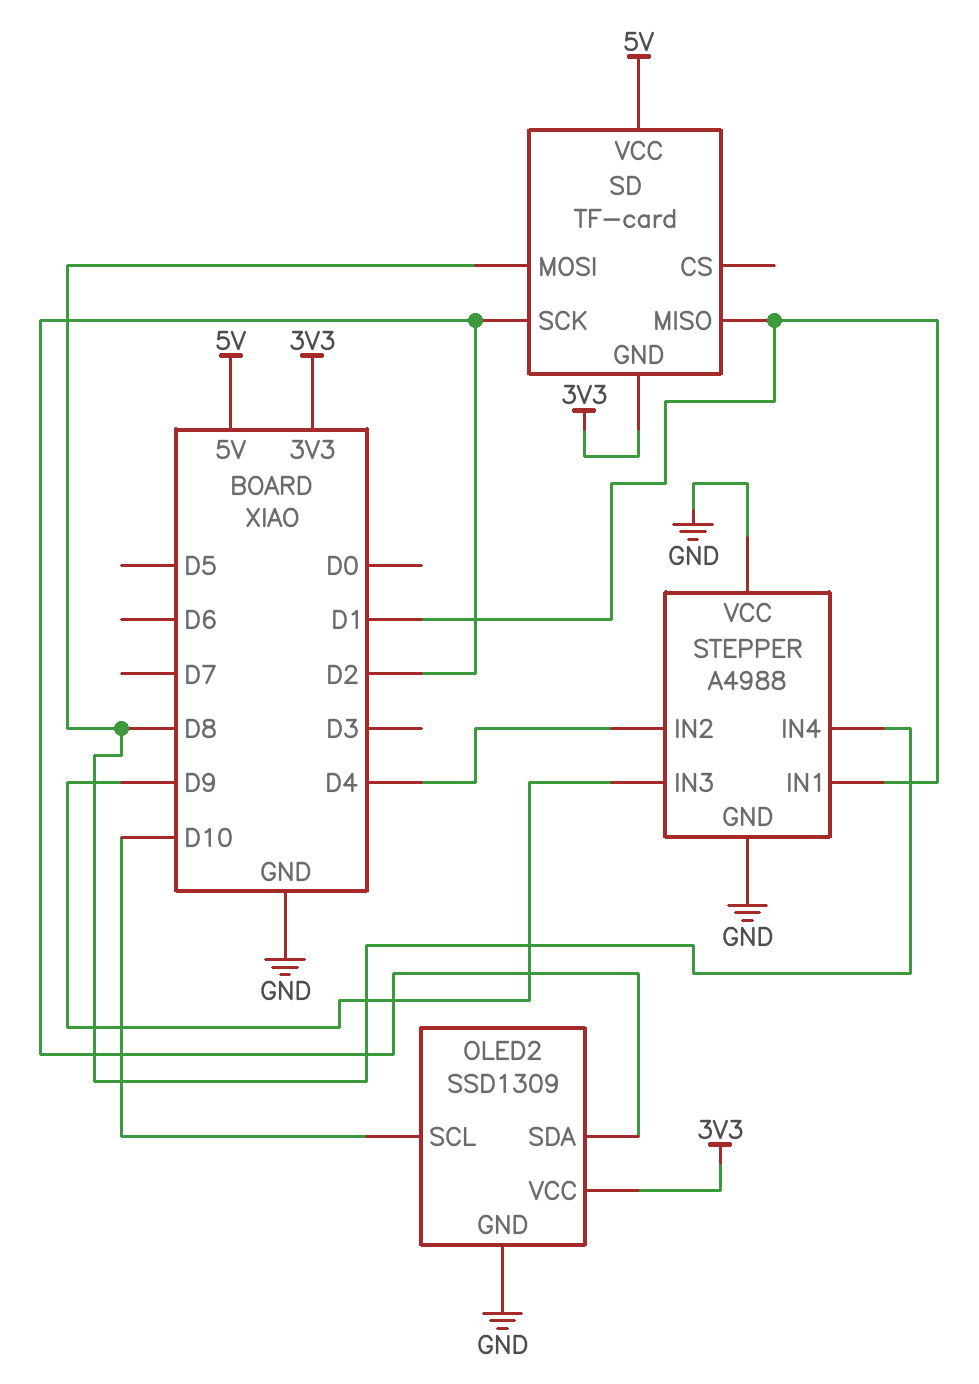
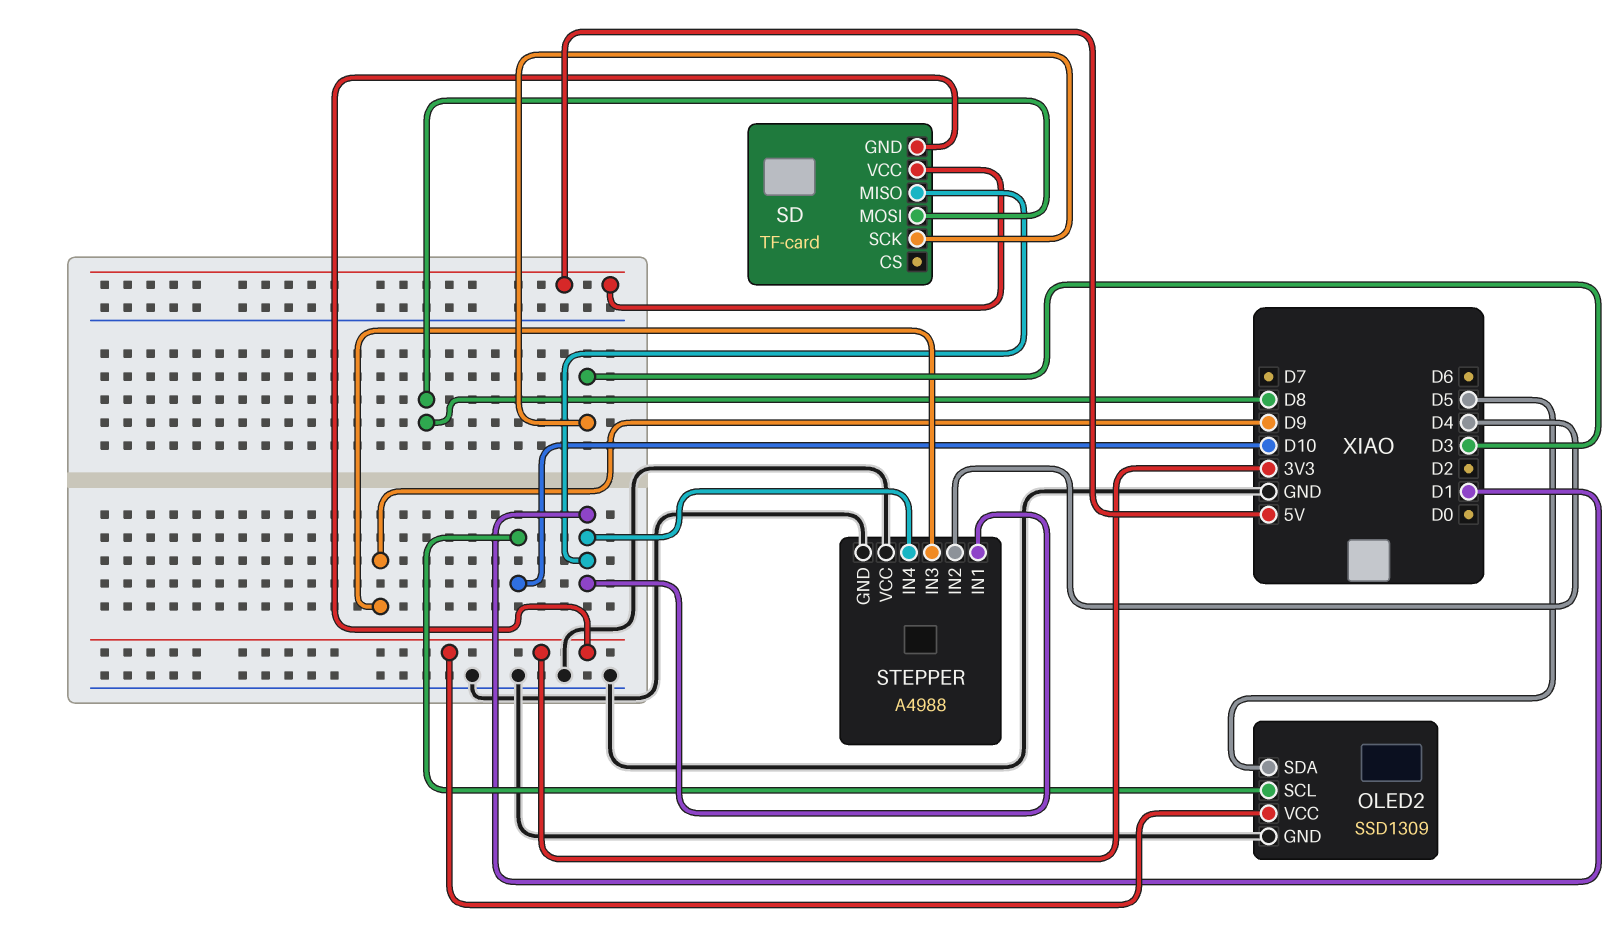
OLED2 pin SDA: D2 -> D5
SD pin SCK: D2 -> D3
STEPPER pin IN4: D8 -> D1

